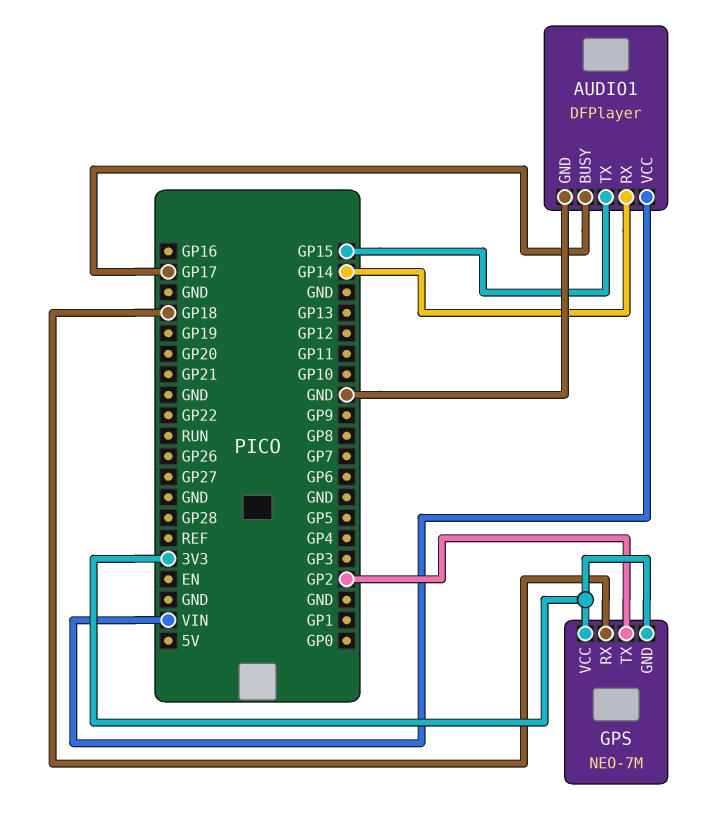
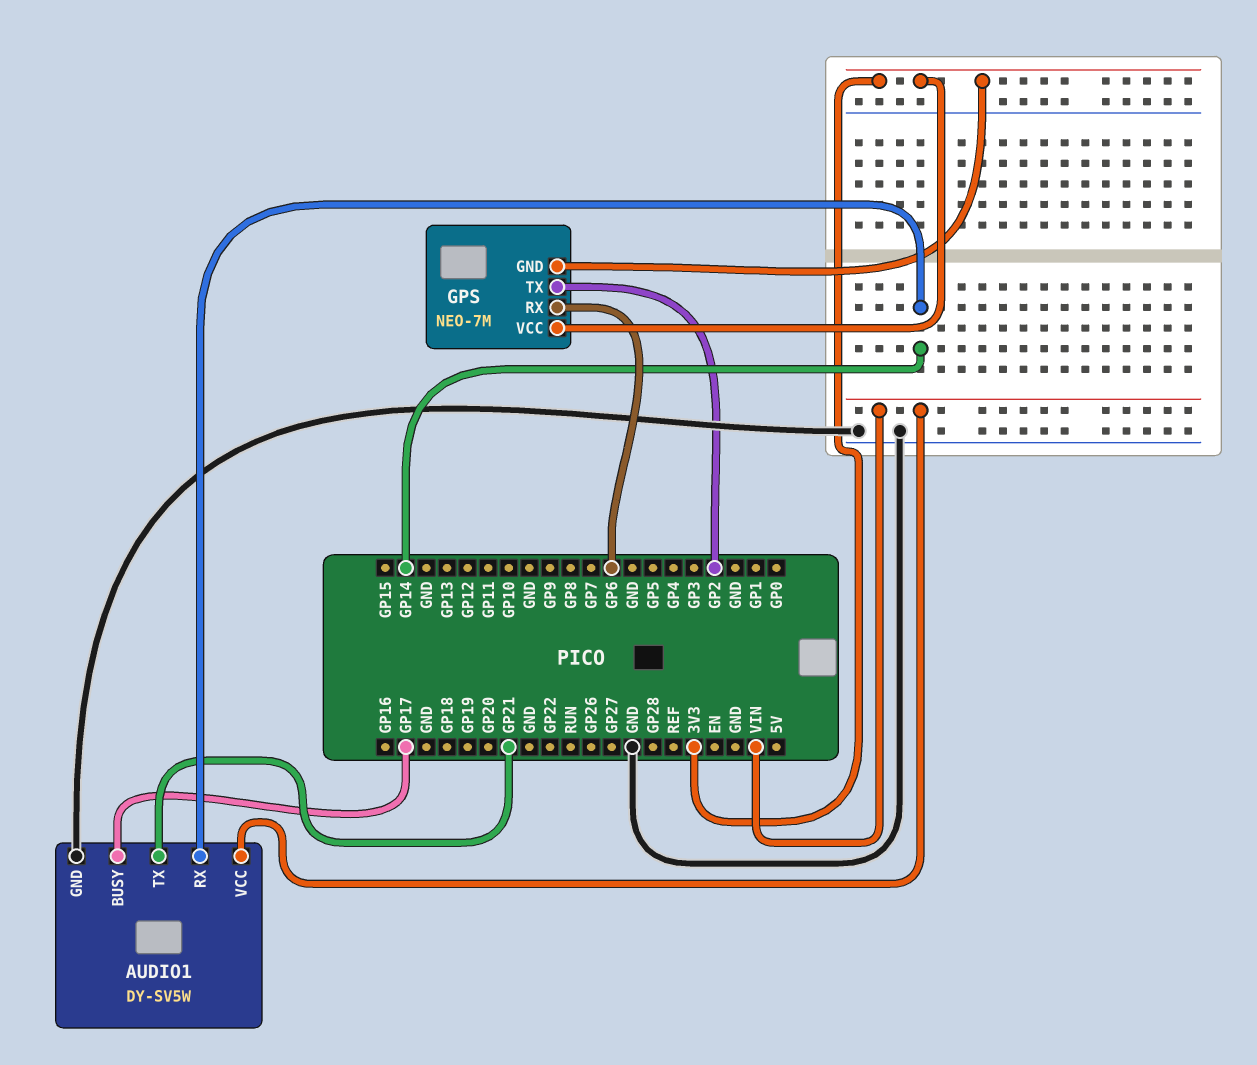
AUDIO1: DFPlayer -> DY-SV5W
AUDIO1 pin TX: GP15 -> GP21
GPS pin RX: GP18 -> GP6

